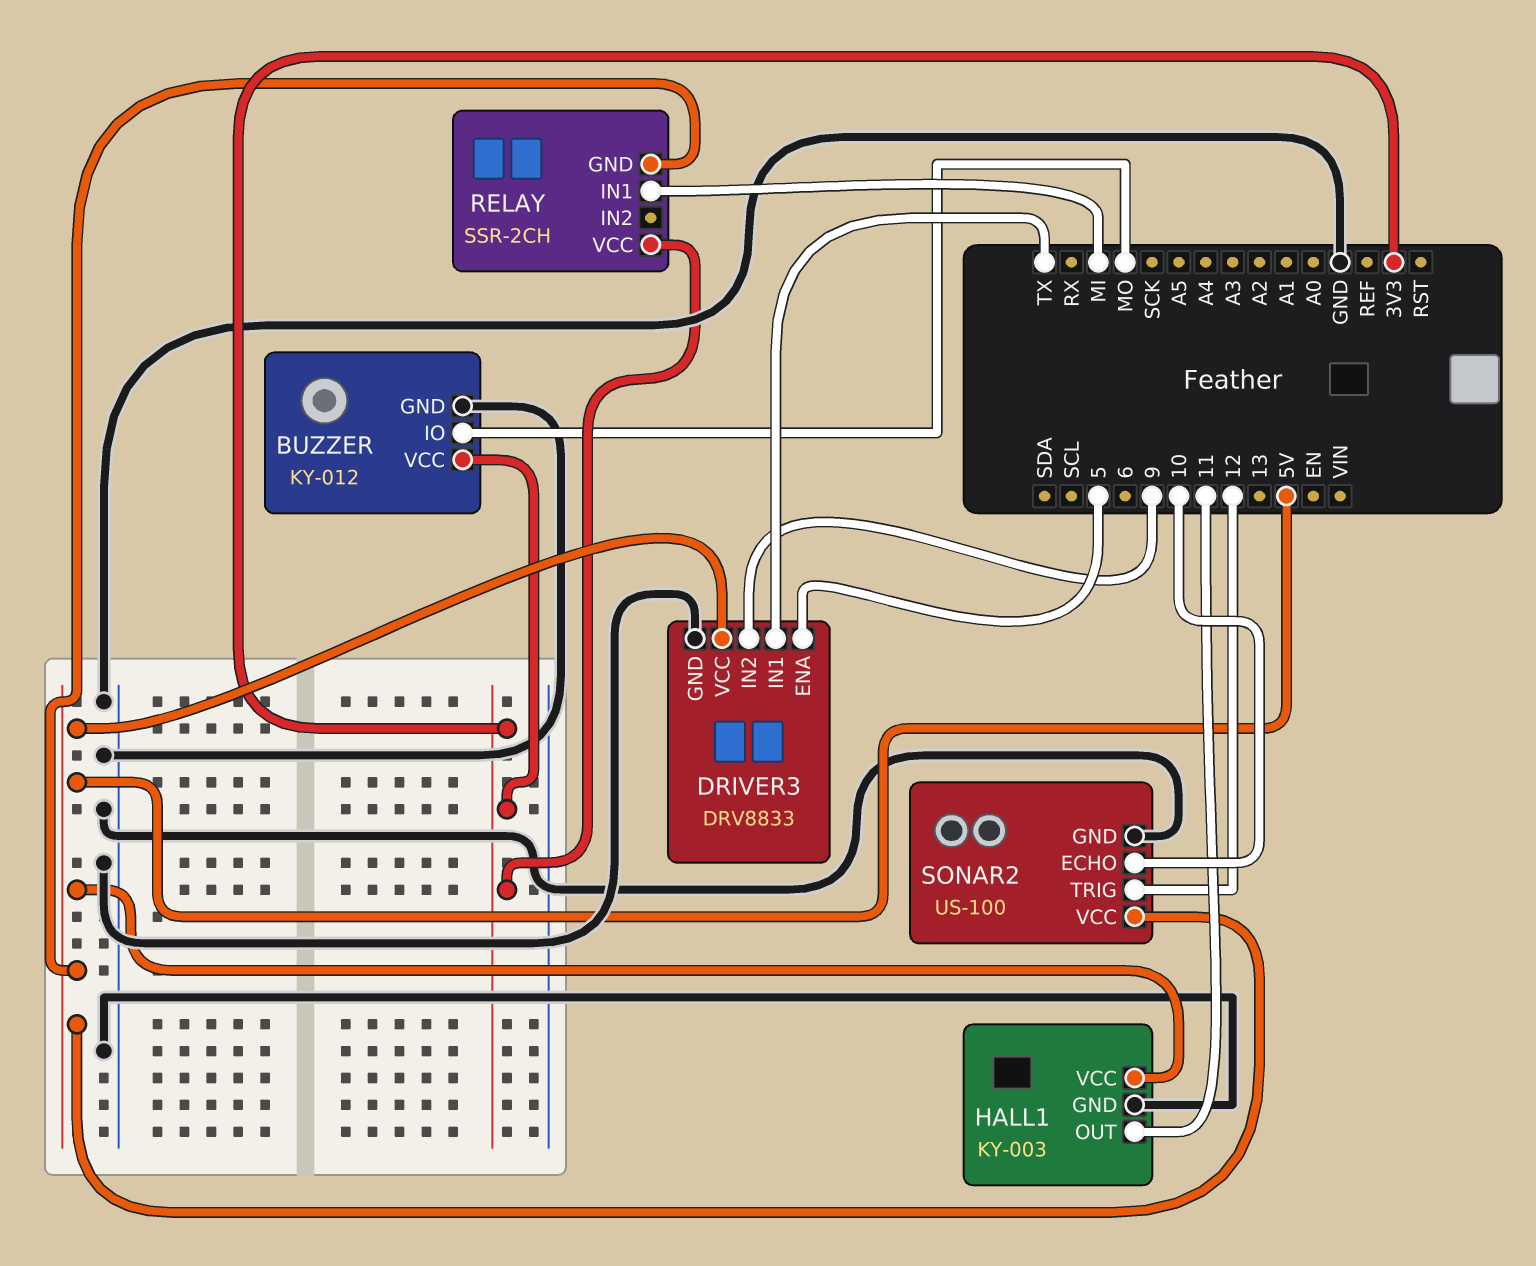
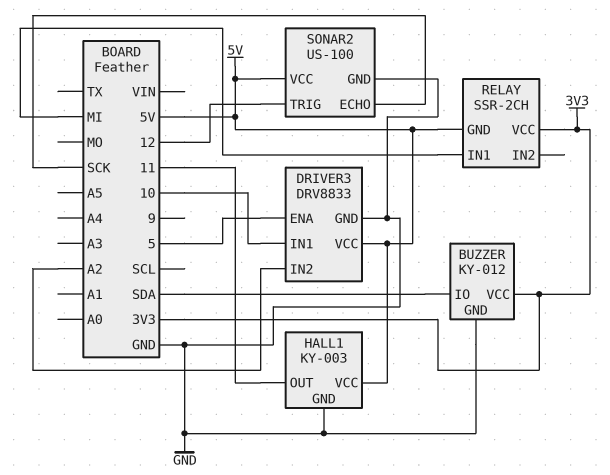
BUZZER pin IO: MO -> SDA
DRIVER3 pin IN1: TX -> 10
DRIVER3 pin IN2: 9 -> A2
SONAR2 pin ECHO: 10 -> SCK

